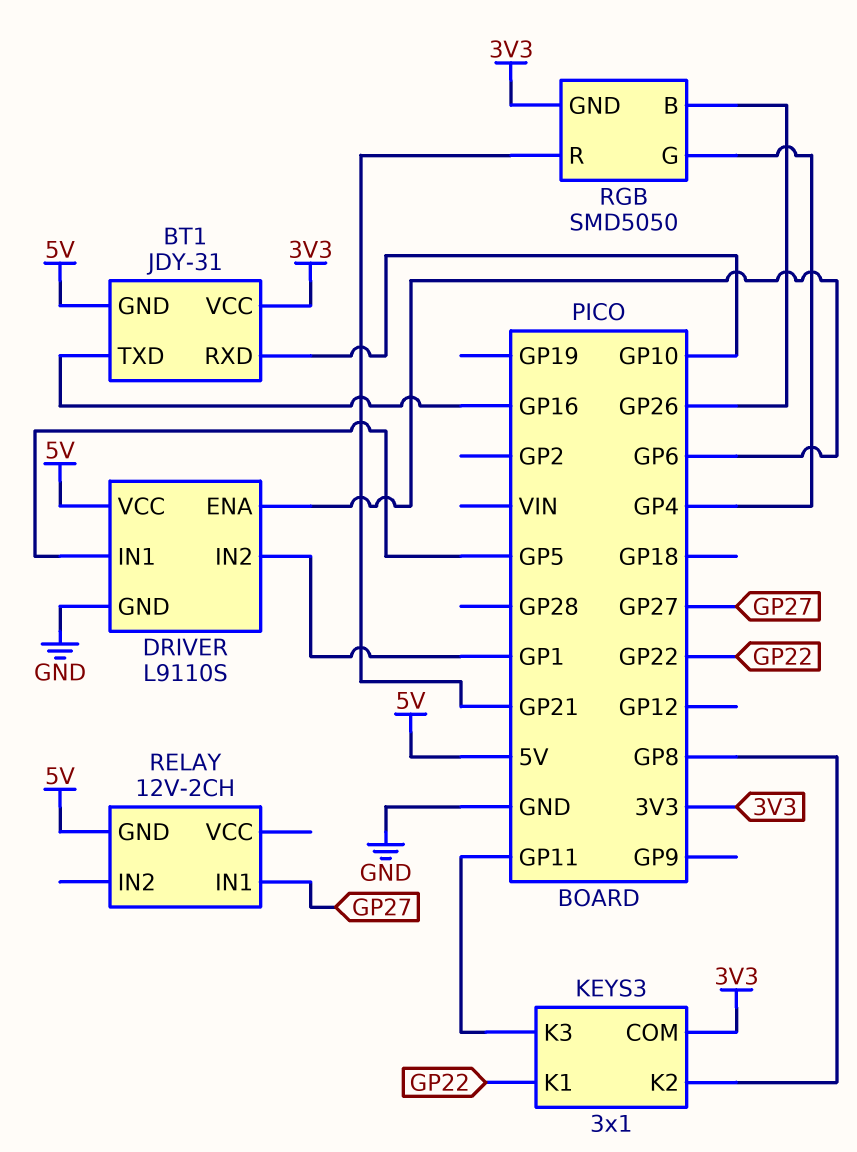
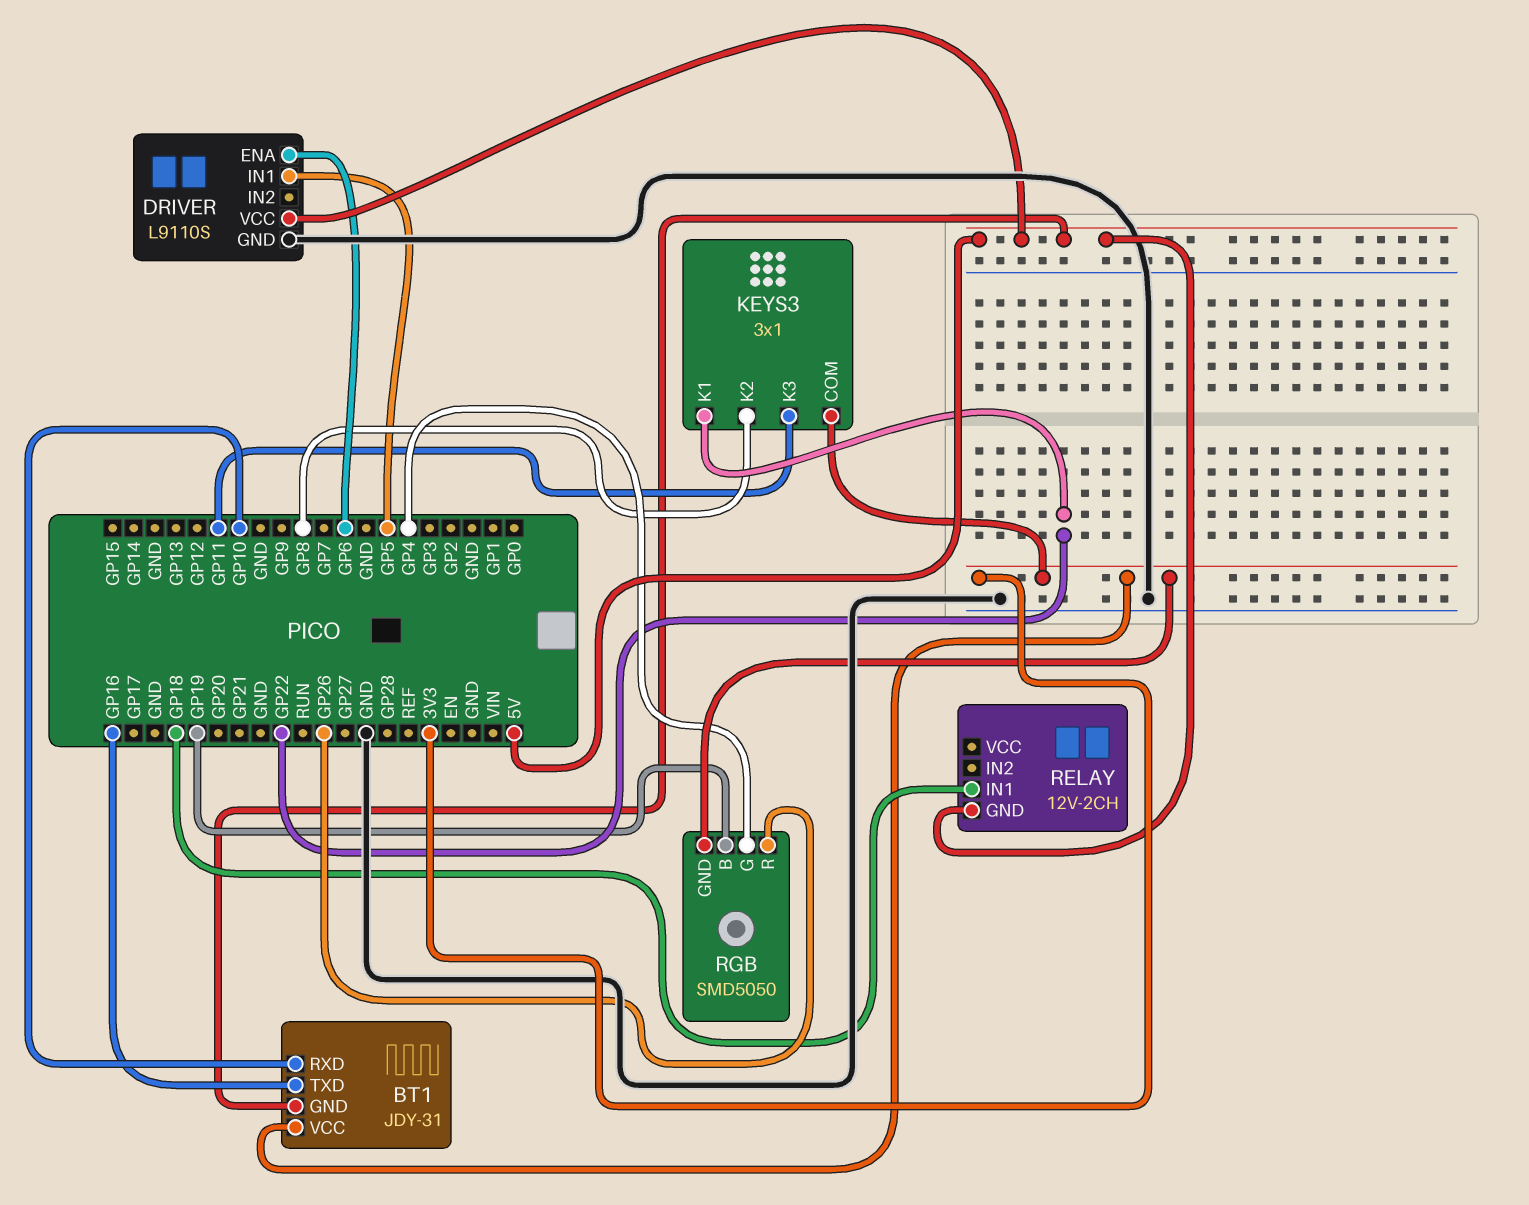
DRIVER pin IN2: GP1 -> none
RELAY pin IN1: GP27 -> GP18
RGB pin B: GP26 -> GP19
RGB pin R: GP21 -> GP26

